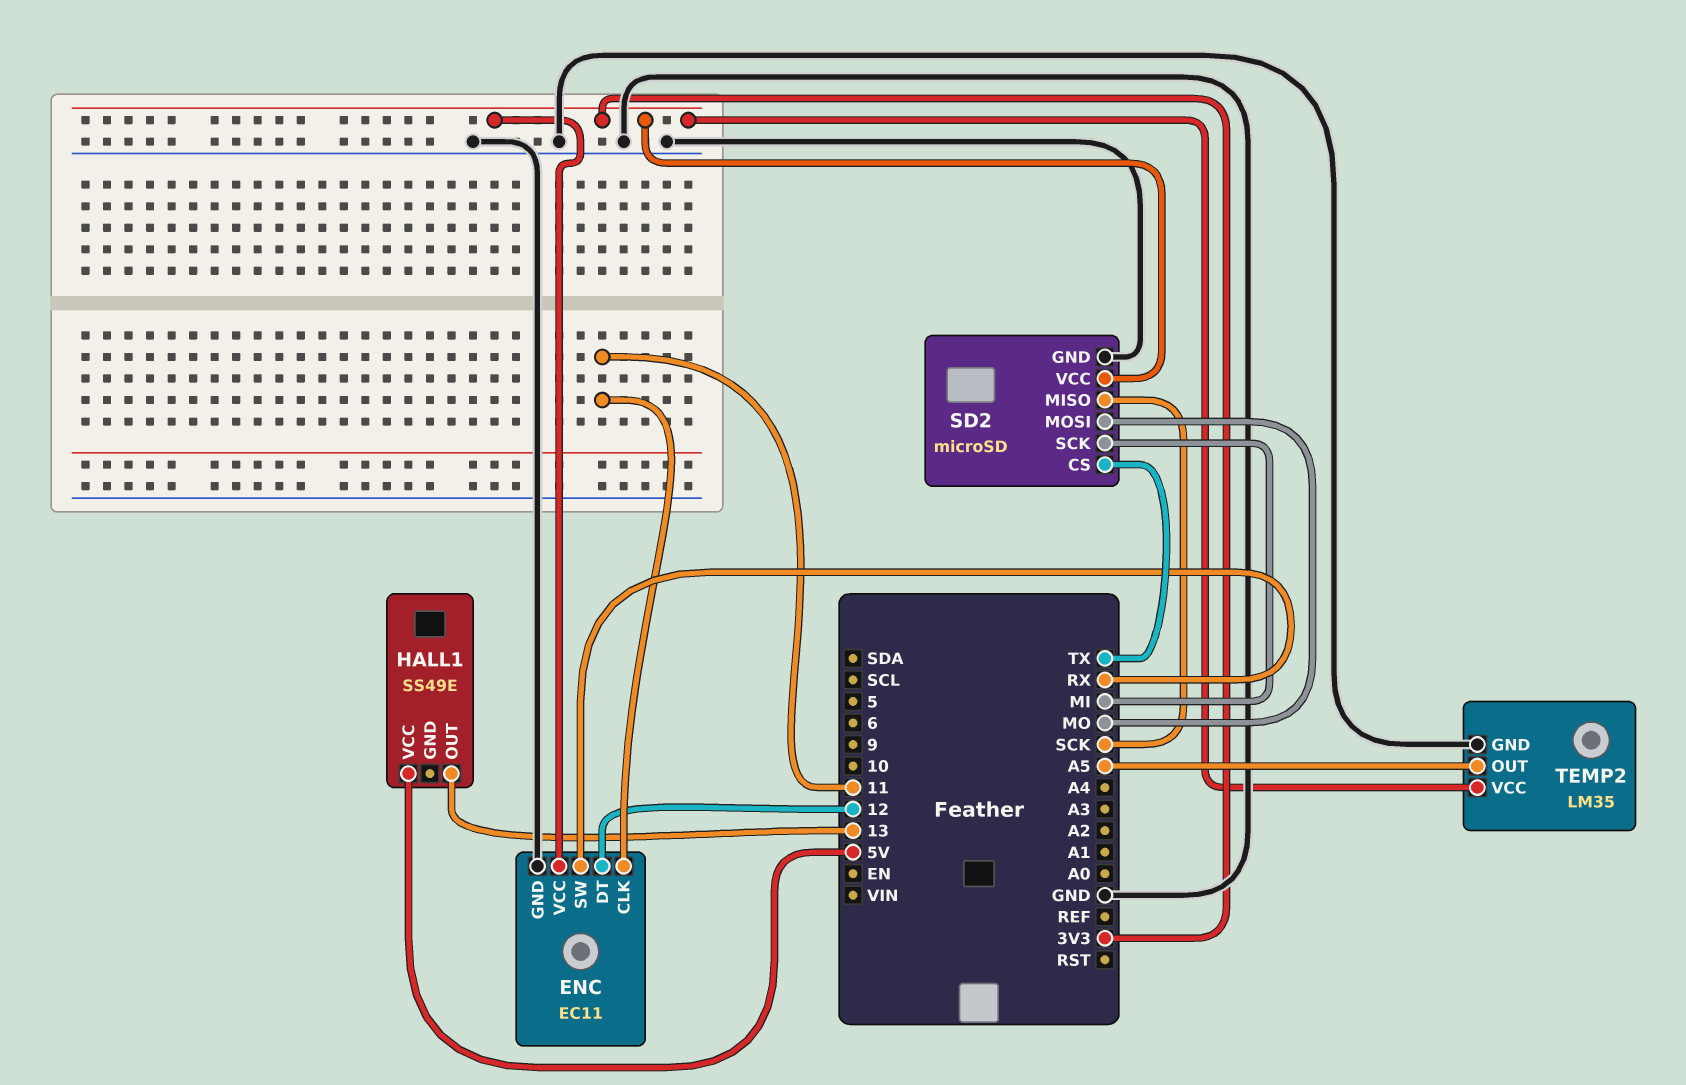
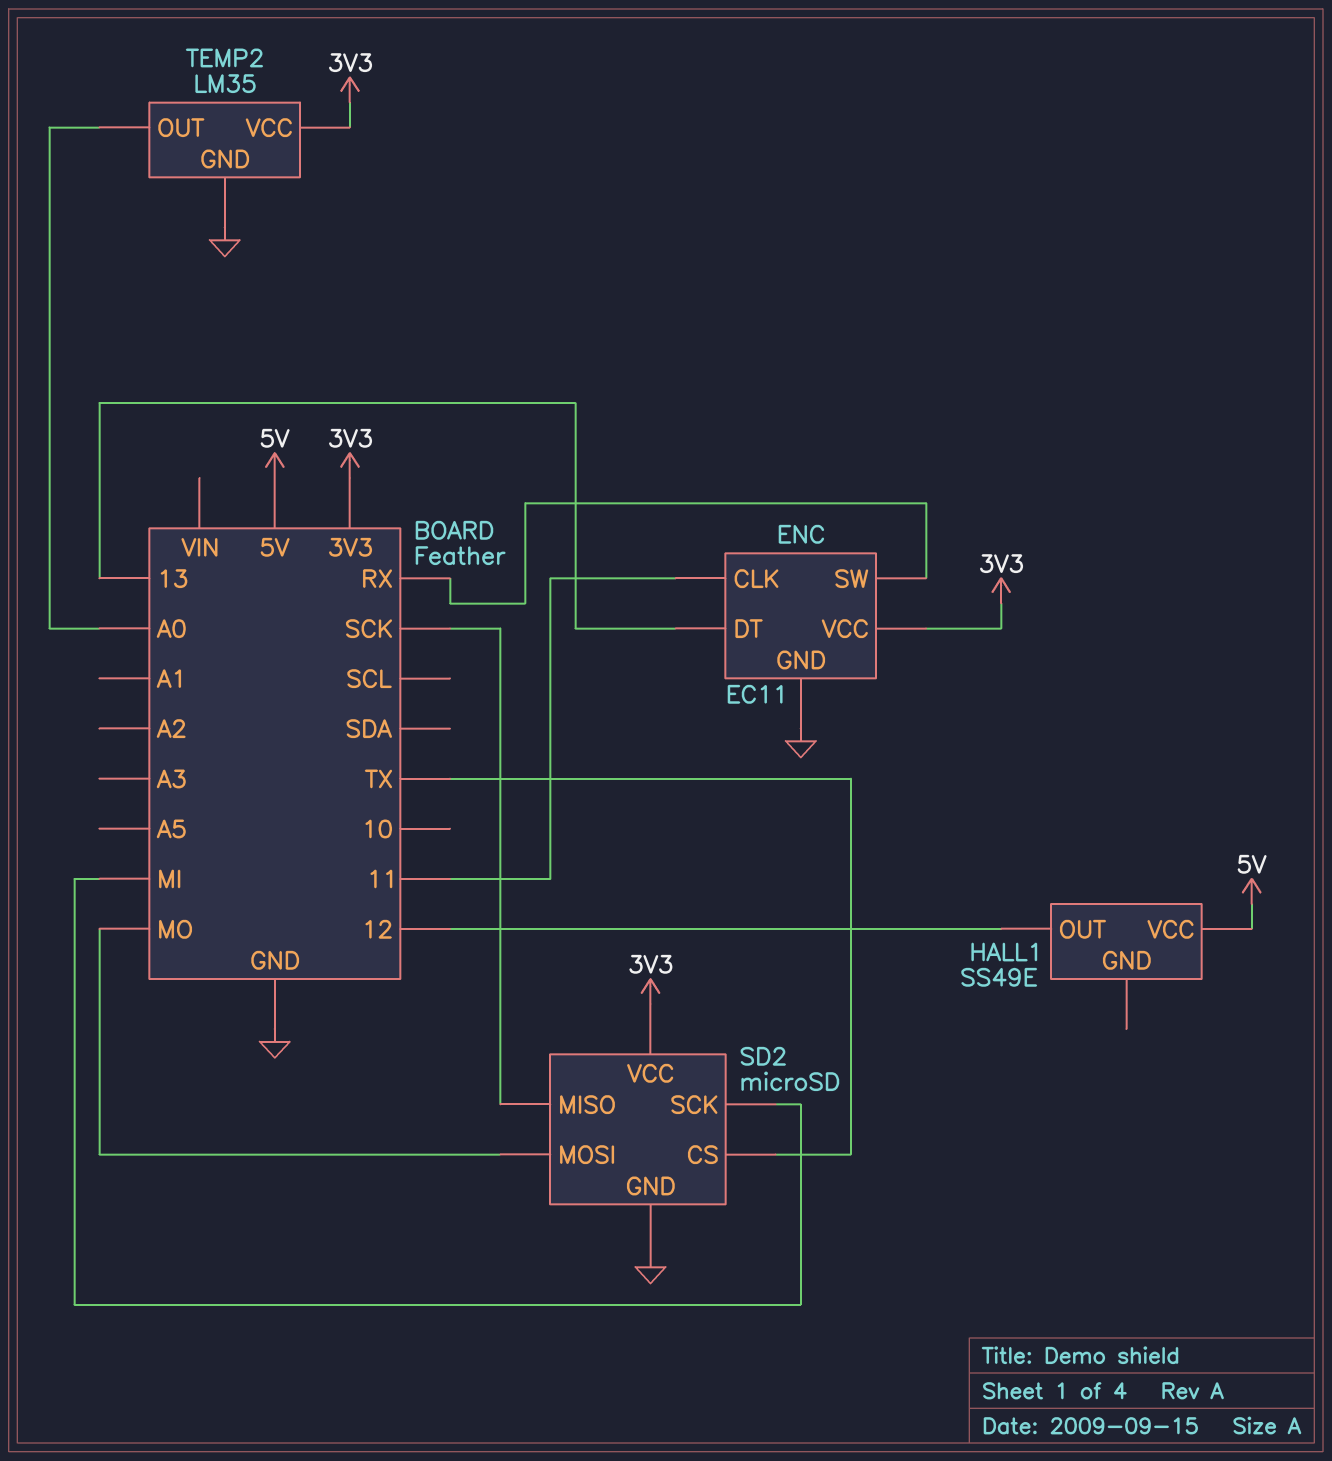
ENC pin DT: 12 -> 13
HALL1 pin OUT: 13 -> 12
TEMP2 pin OUT: A5 -> A0

